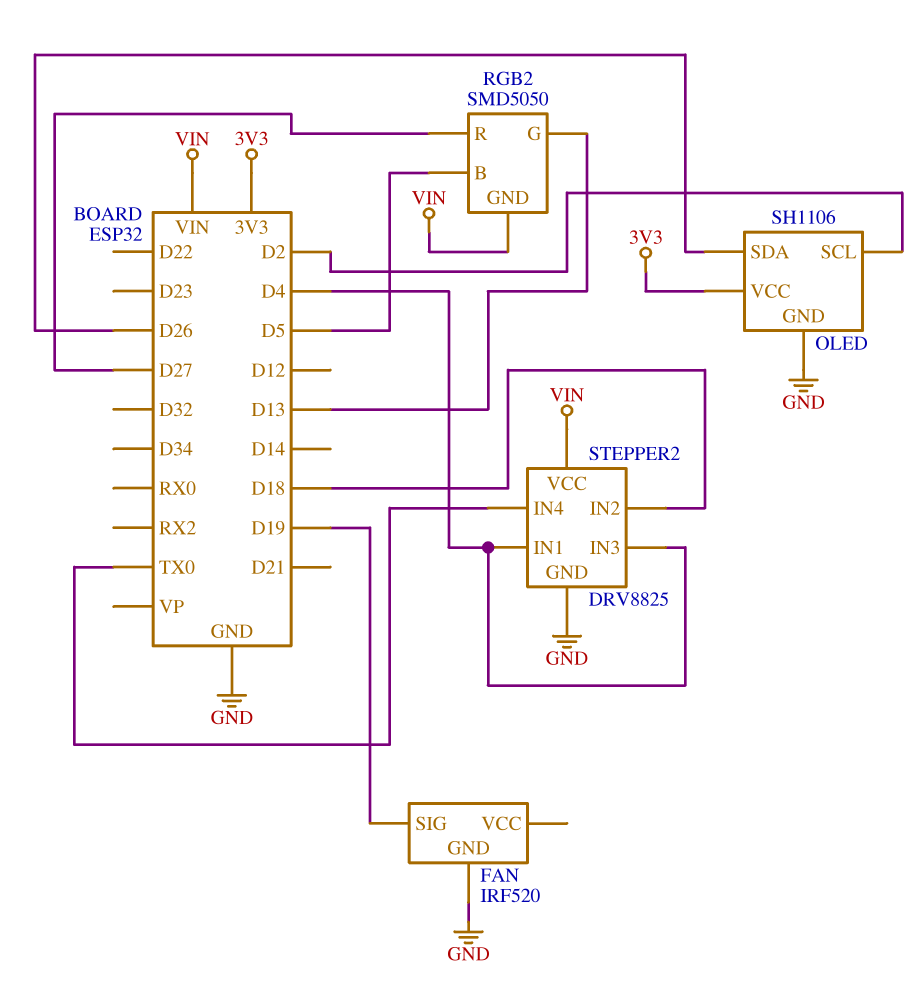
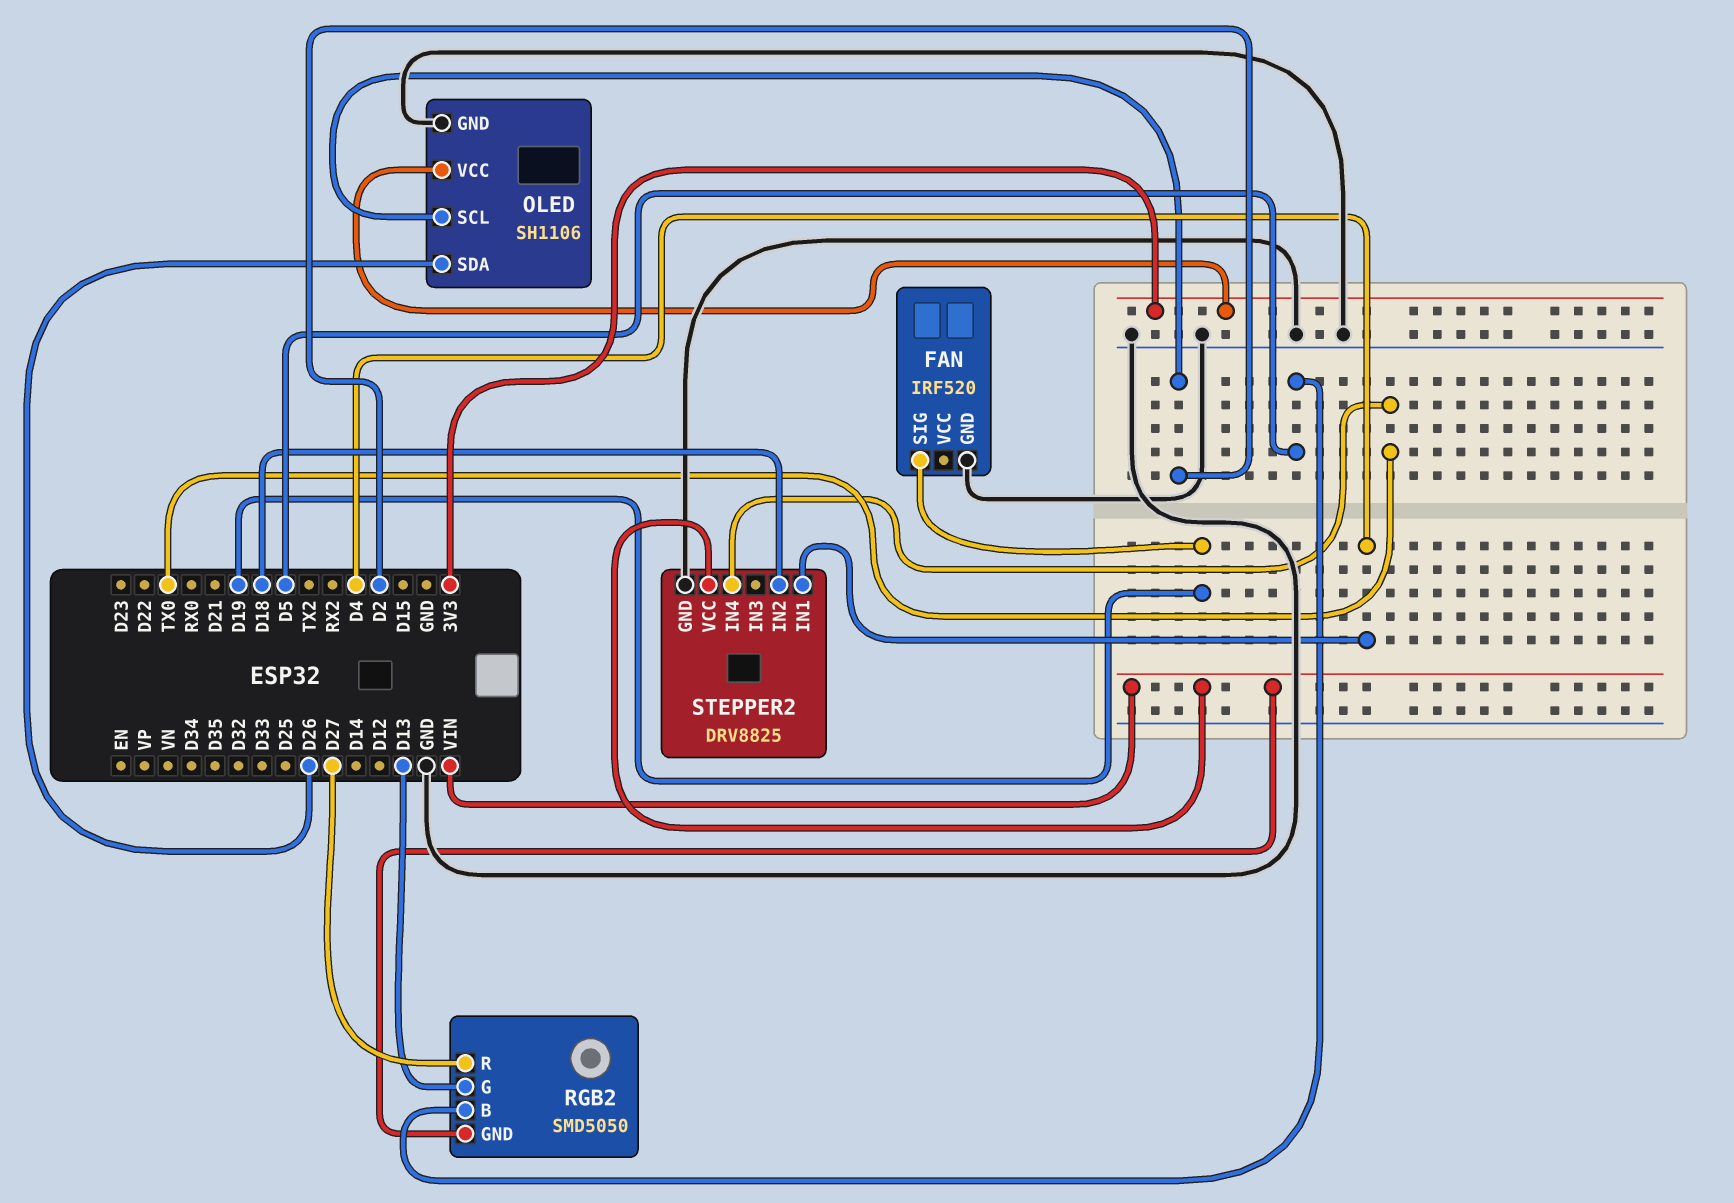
STEPPER2 pin IN3: D4 -> none

